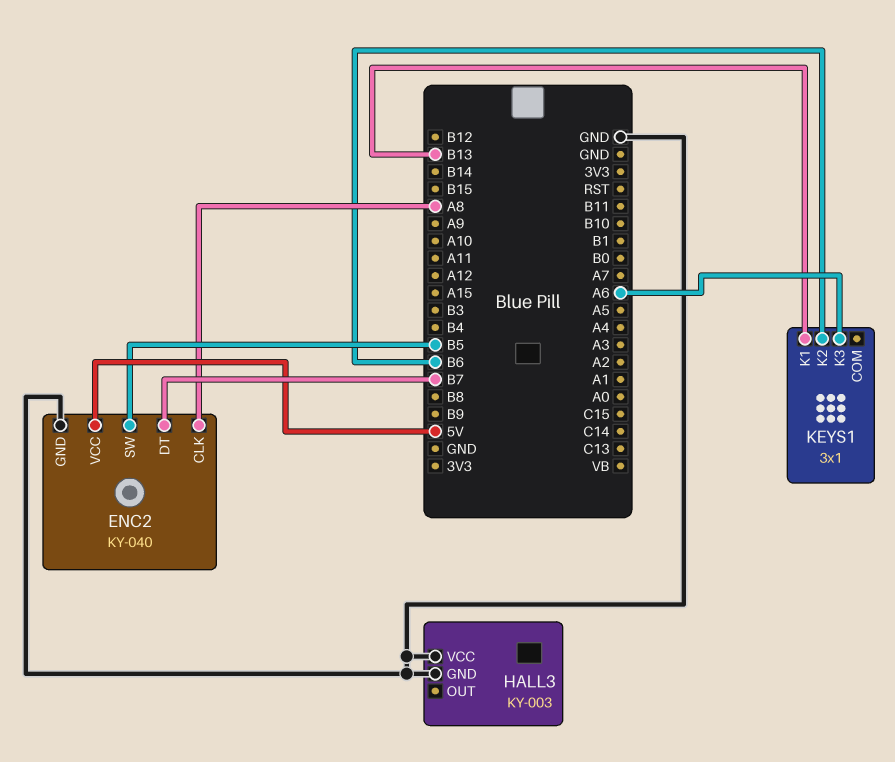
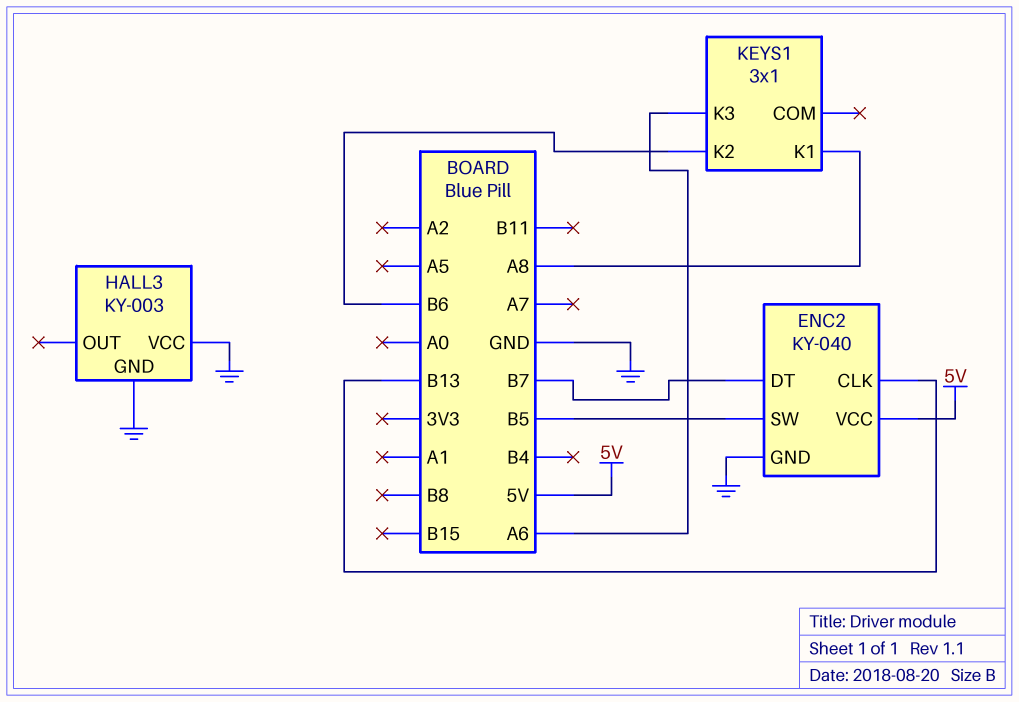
ENC2 pin CLK: A8 -> B13
KEYS1 pin K1: B13 -> A8

